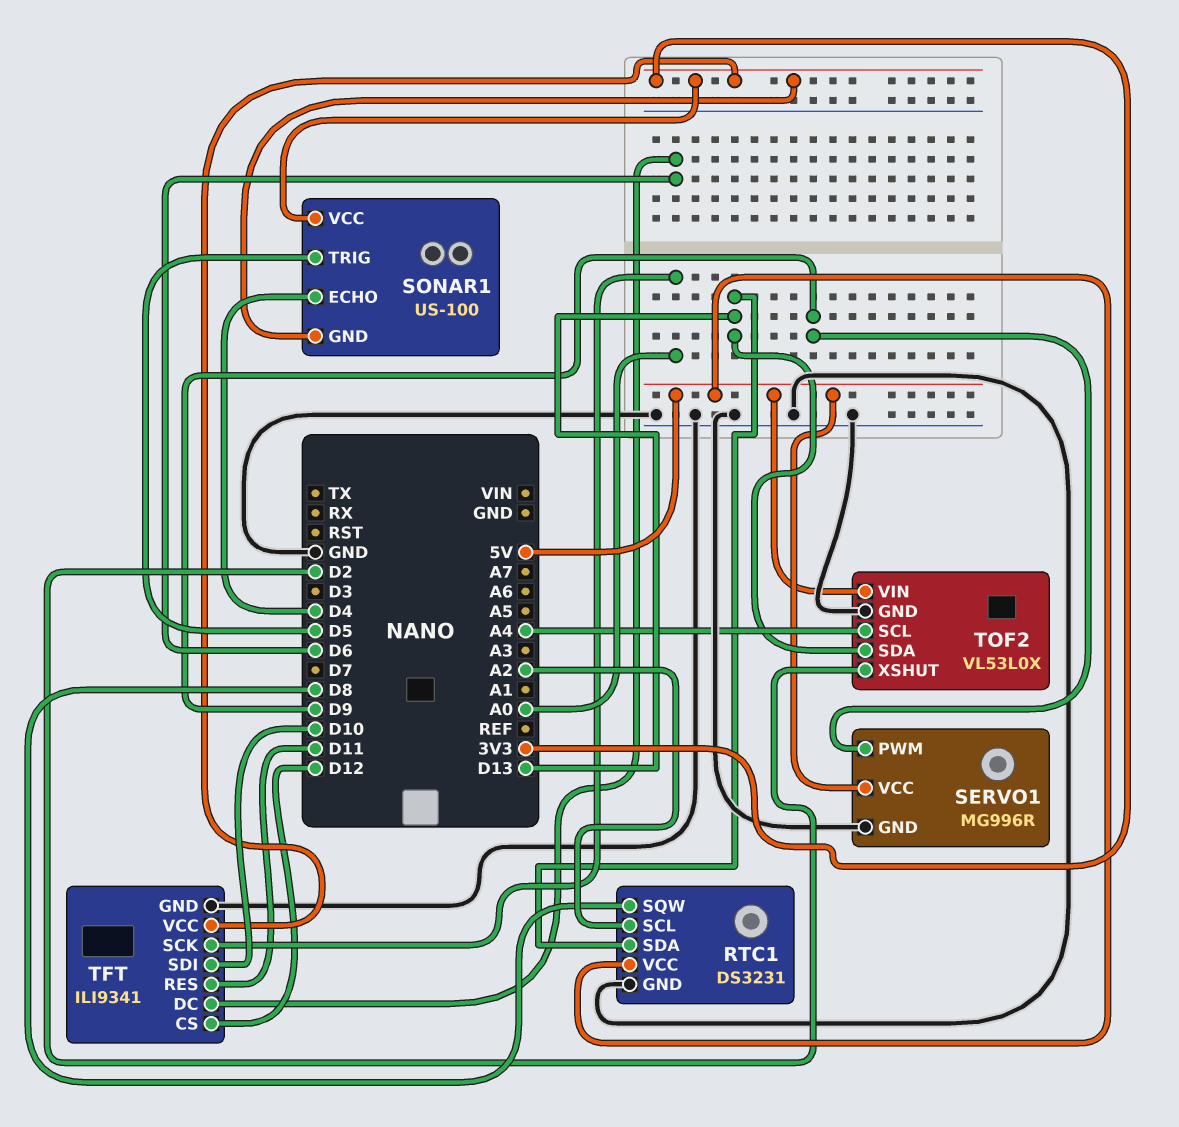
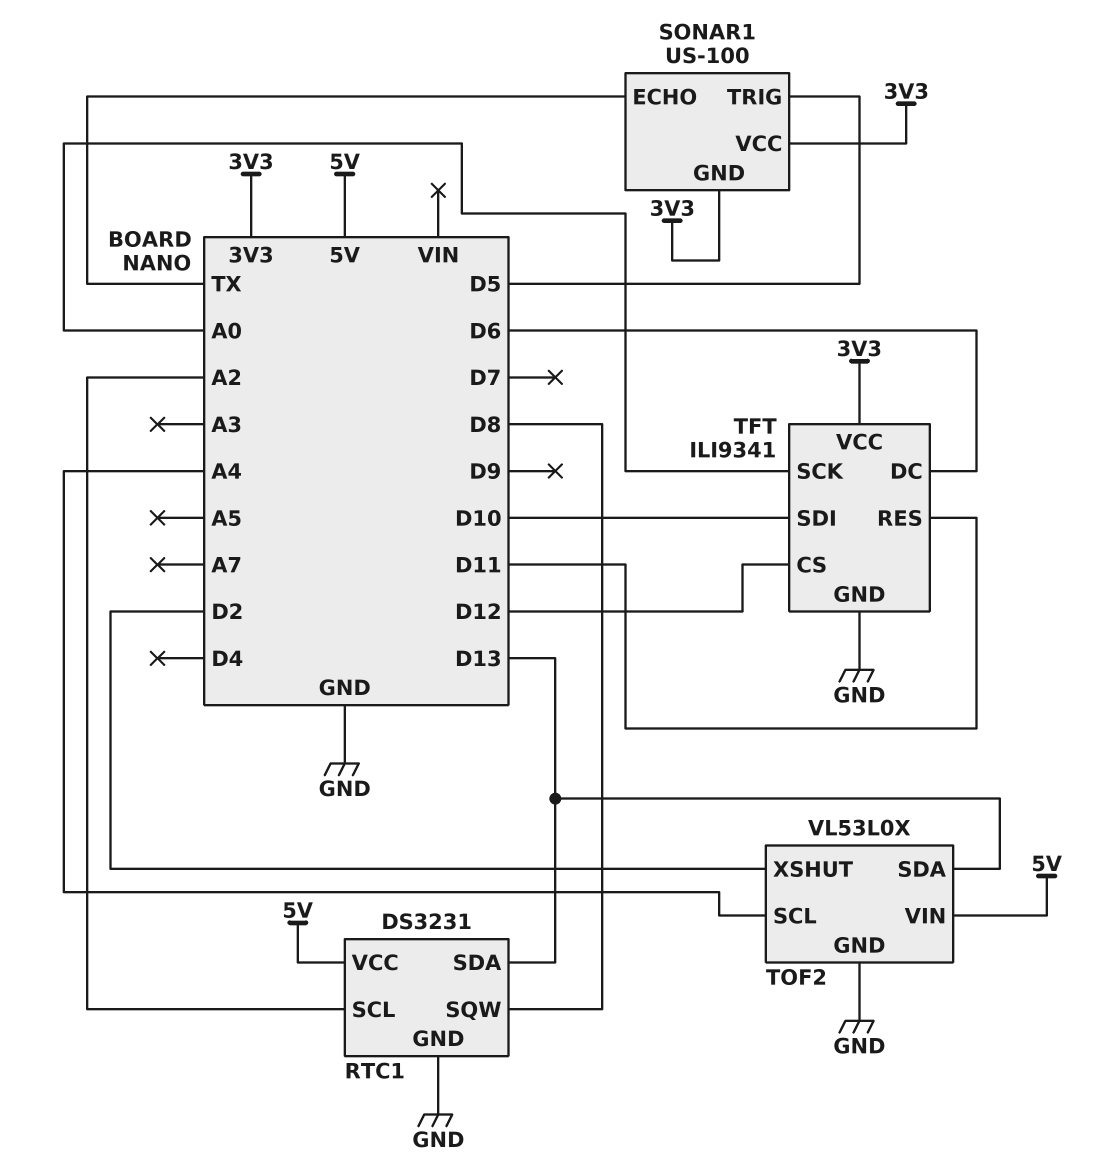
SERVO1: MG996R -> none
SERVO1 pin GND: GND -> none
SERVO1 pin PWM: D9 -> none
SERVO1 pin VCC: 5V -> none
SONAR1 pin ECHO: D4 -> TX

